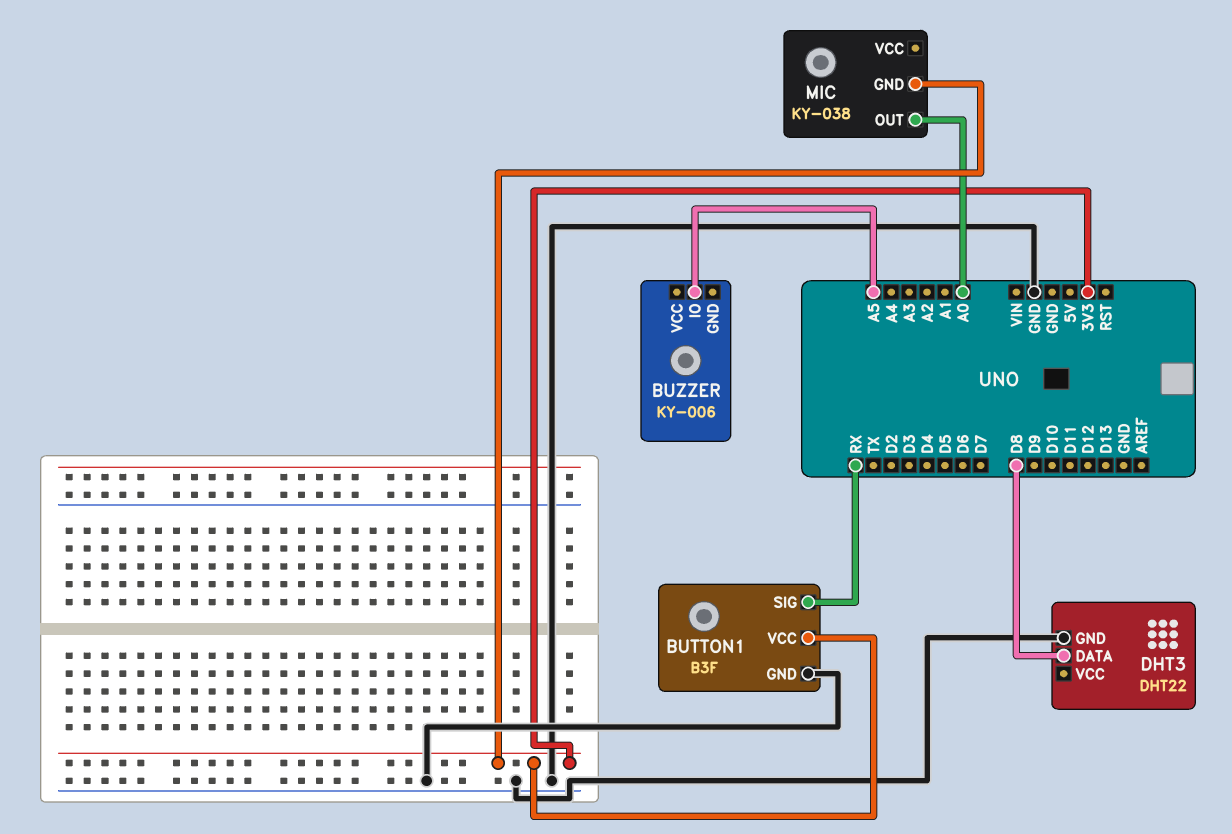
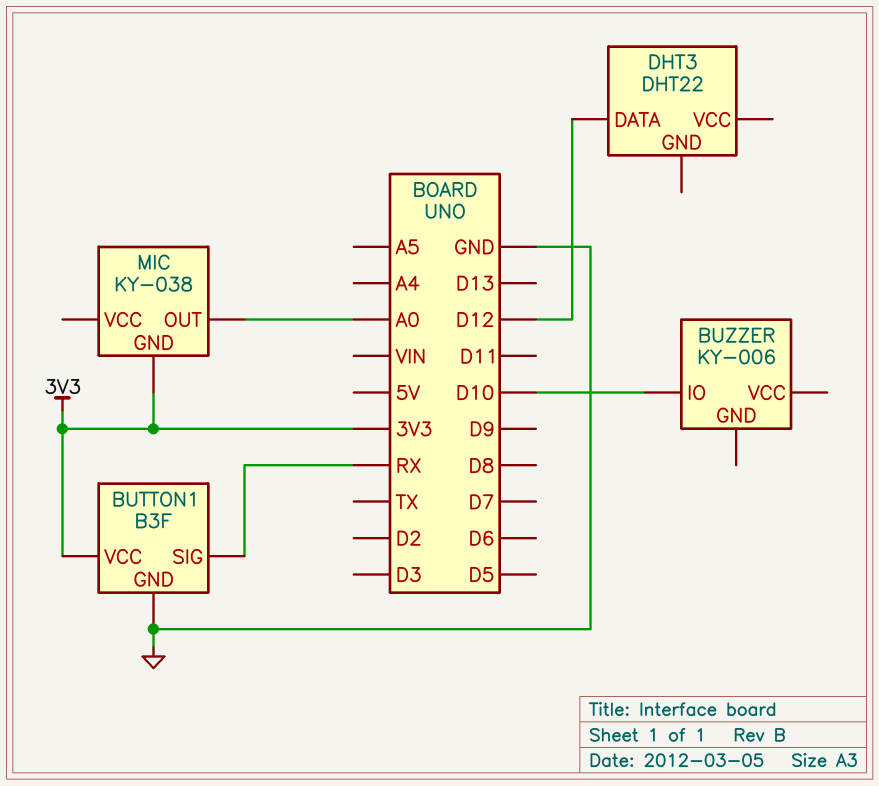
BUZZER pin IO: A5 -> D10
DHT3 pin DATA: D8 -> D12
DHT3 pin GND: GND -> none

